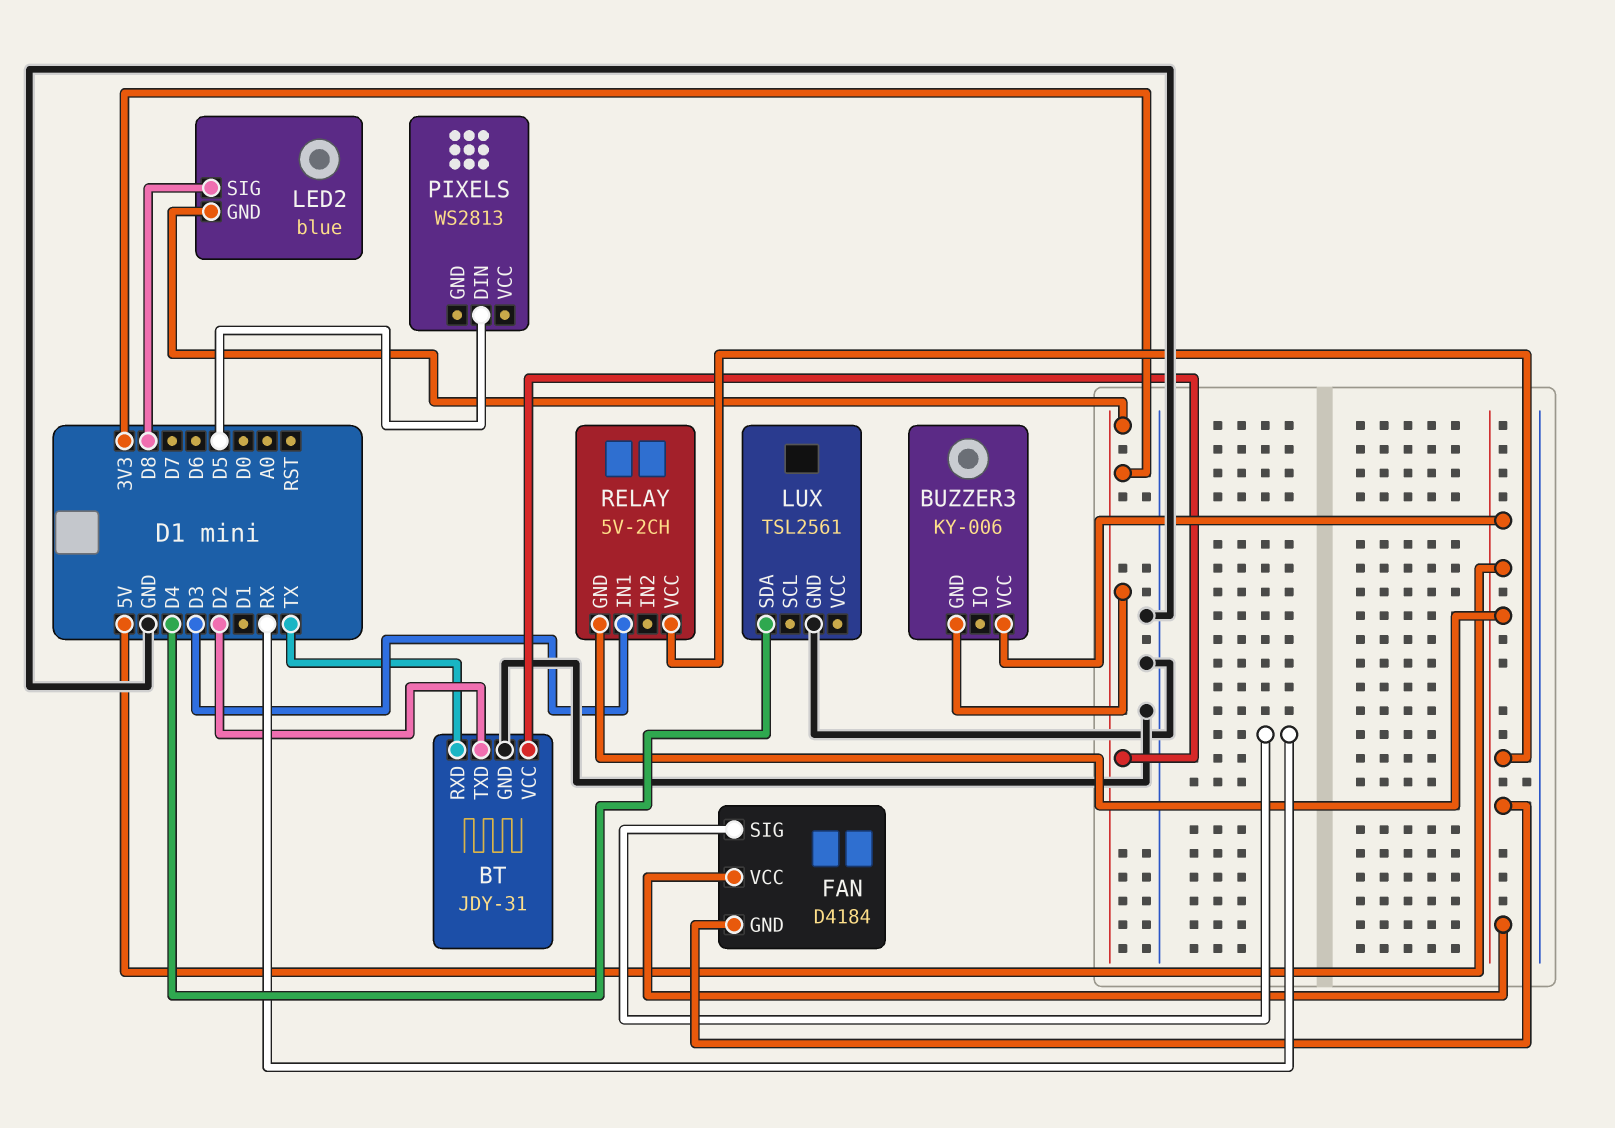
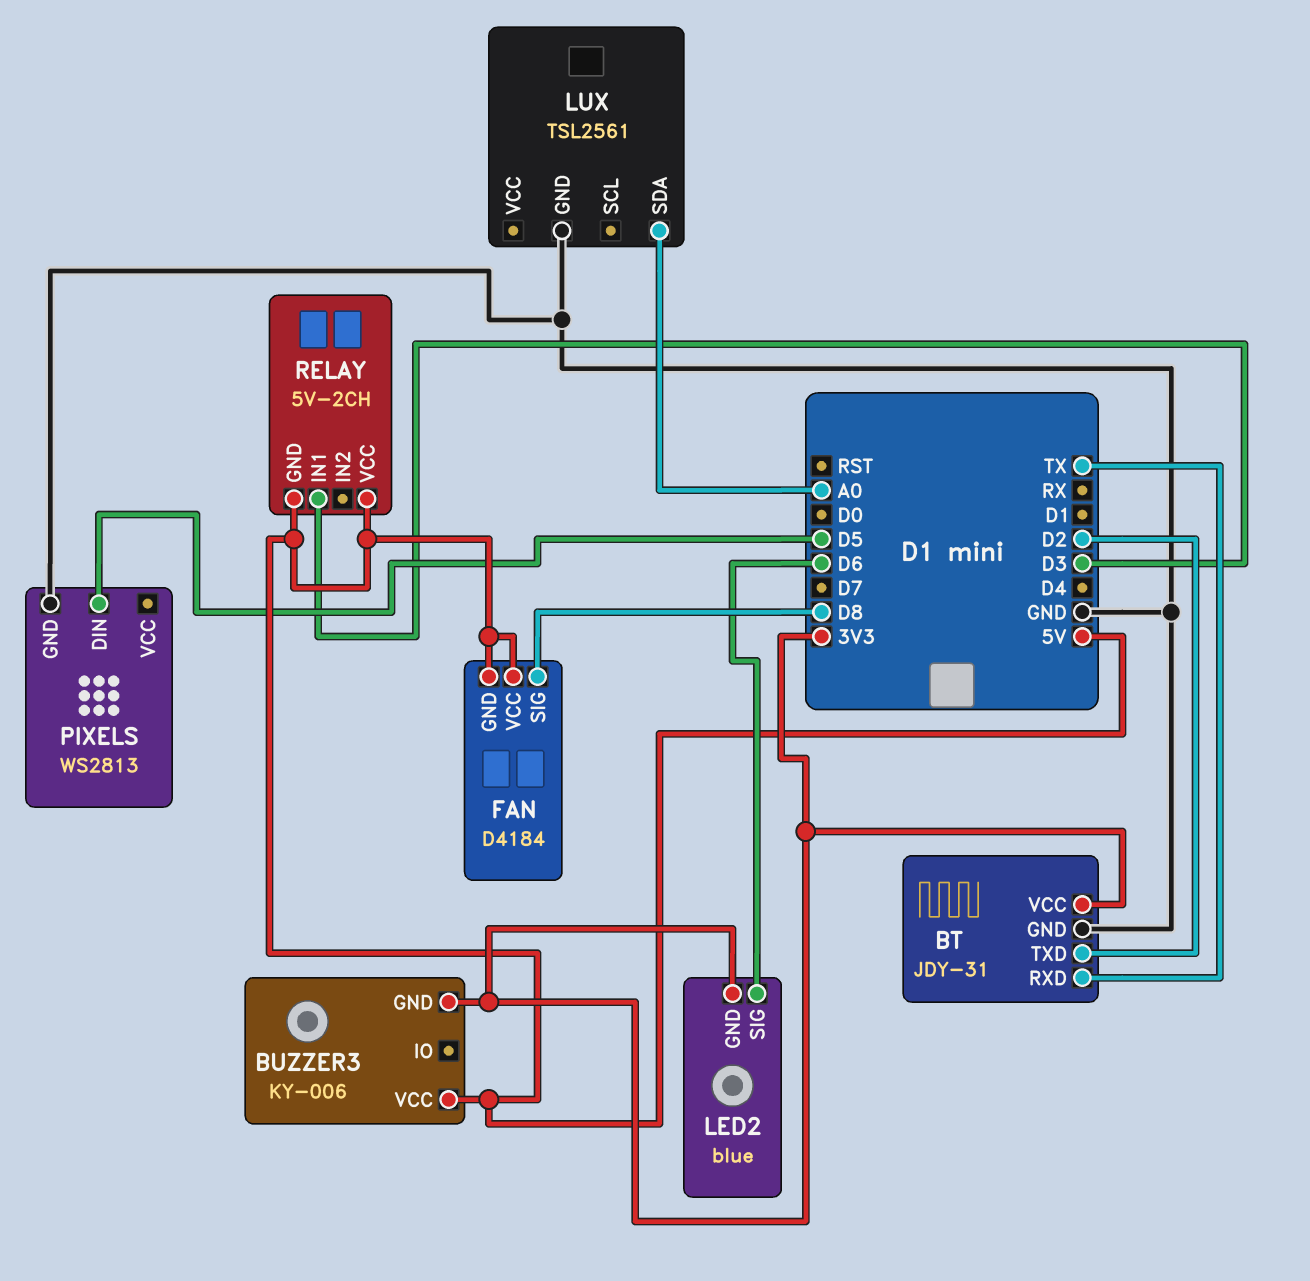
FAN pin SIG: RX -> D8
LED2 pin SIG: D8 -> D6
LUX pin SDA: D4 -> A0
PIXELS pin GND: none -> GND

